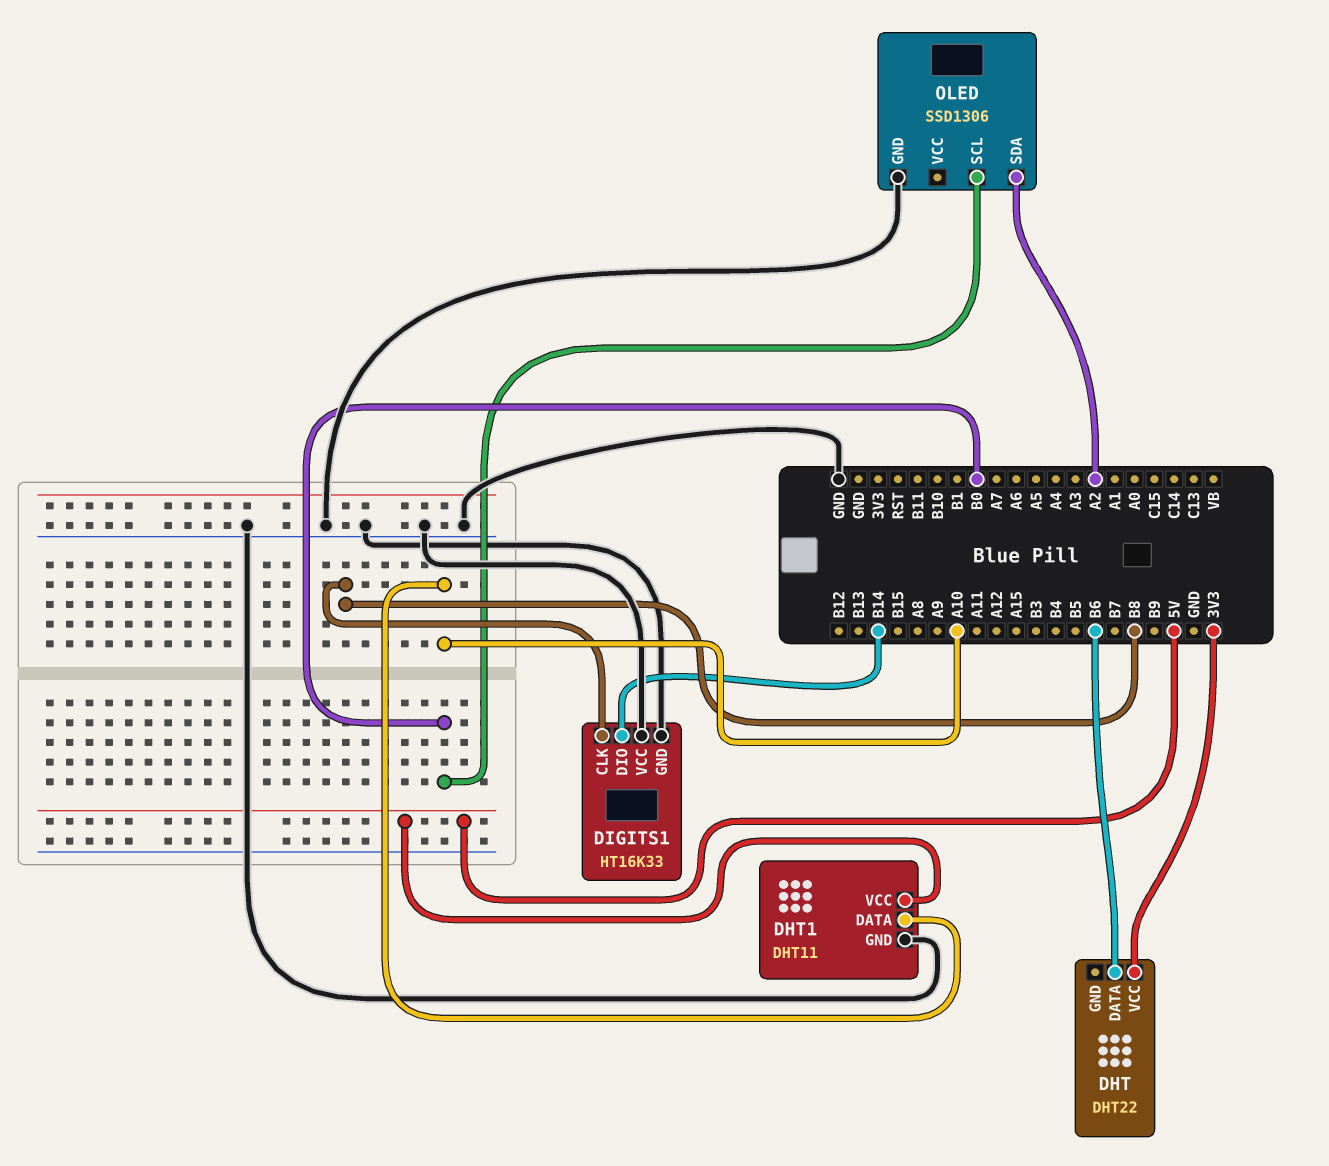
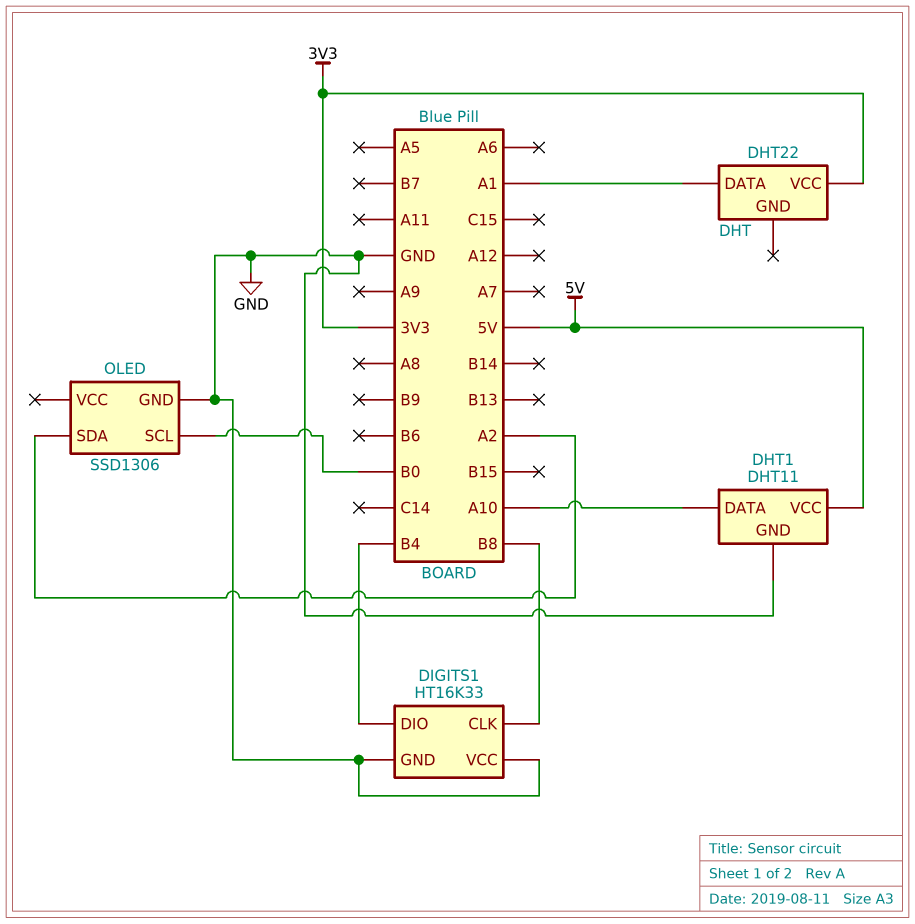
DHT pin DATA: B6 -> A1
DIGITS1 pin DIO: B14 -> B4

